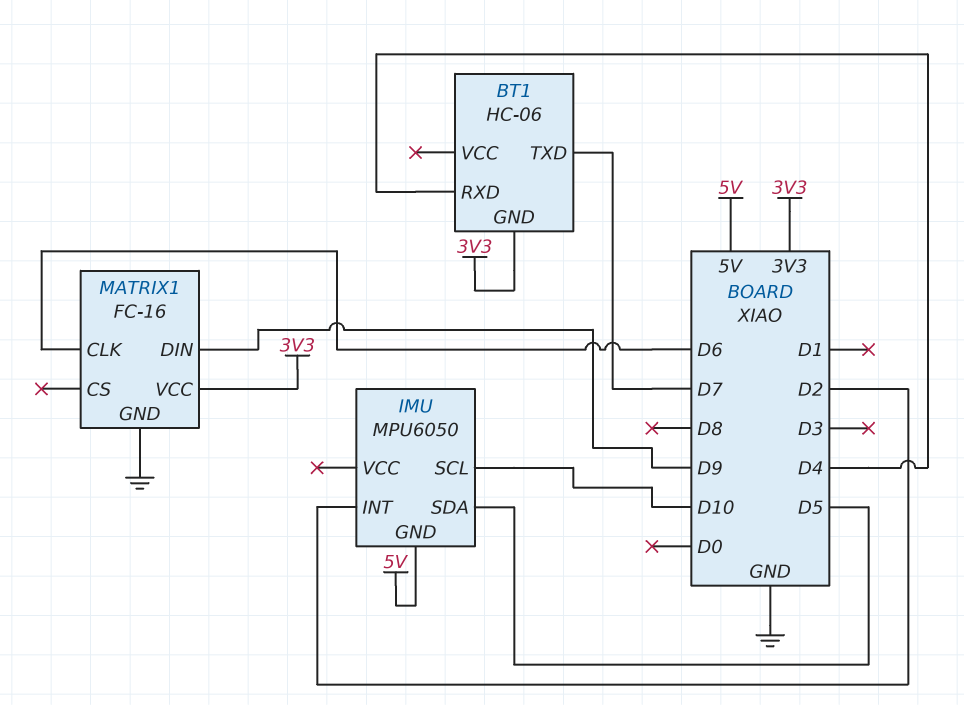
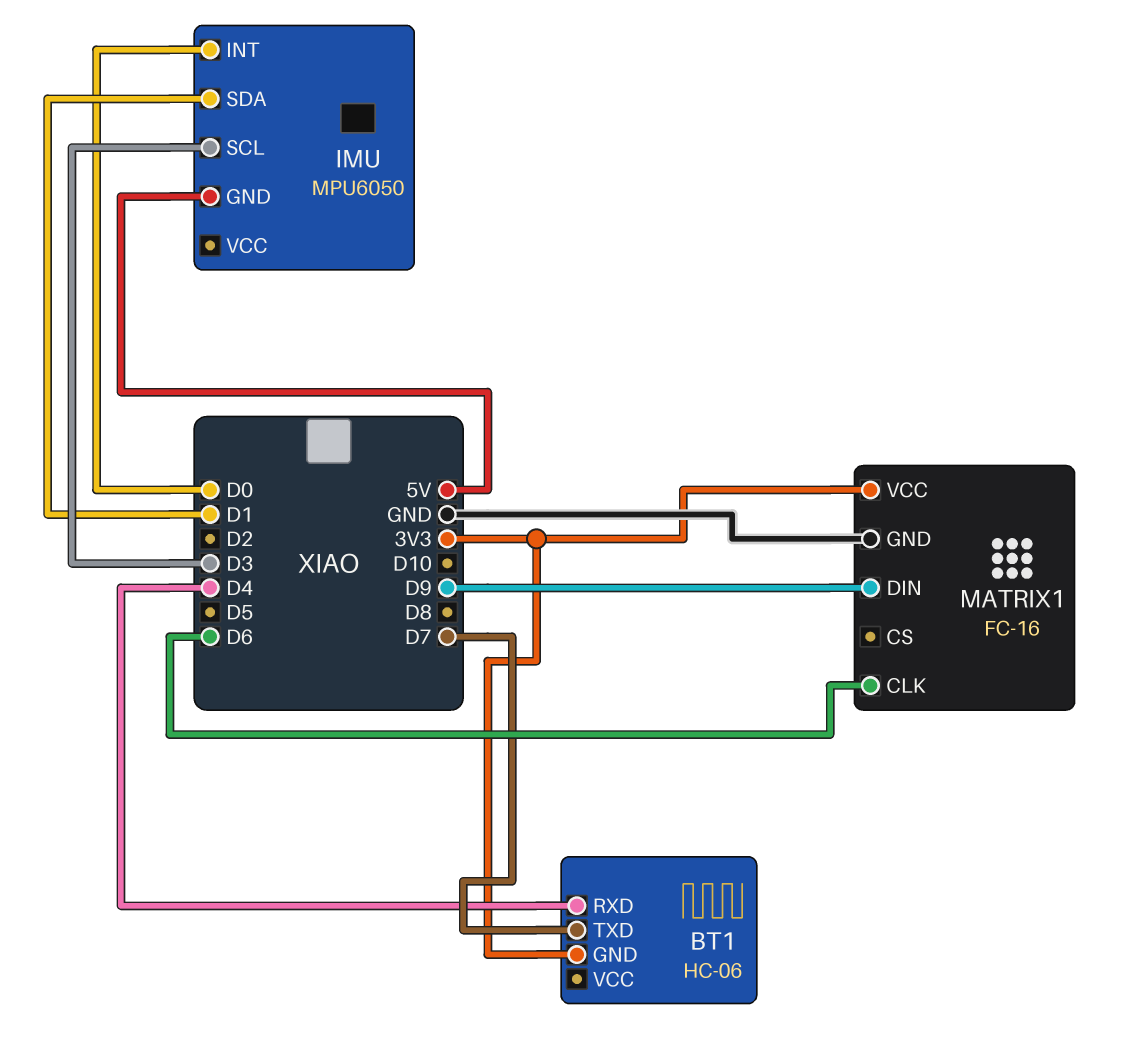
IMU pin INT: D2 -> D0
IMU pin SCL: D10 -> D3
IMU pin SDA: D5 -> D1

